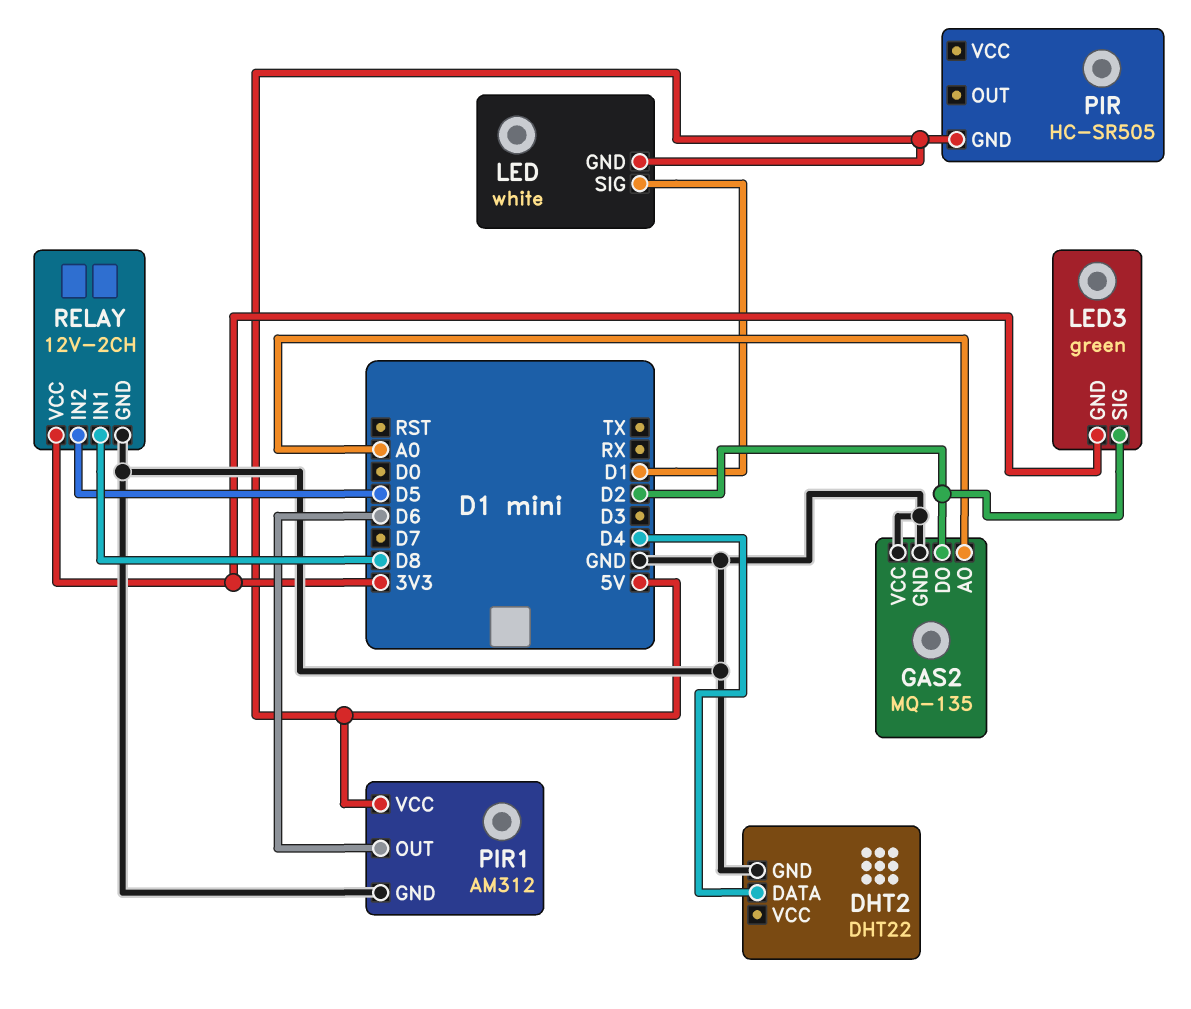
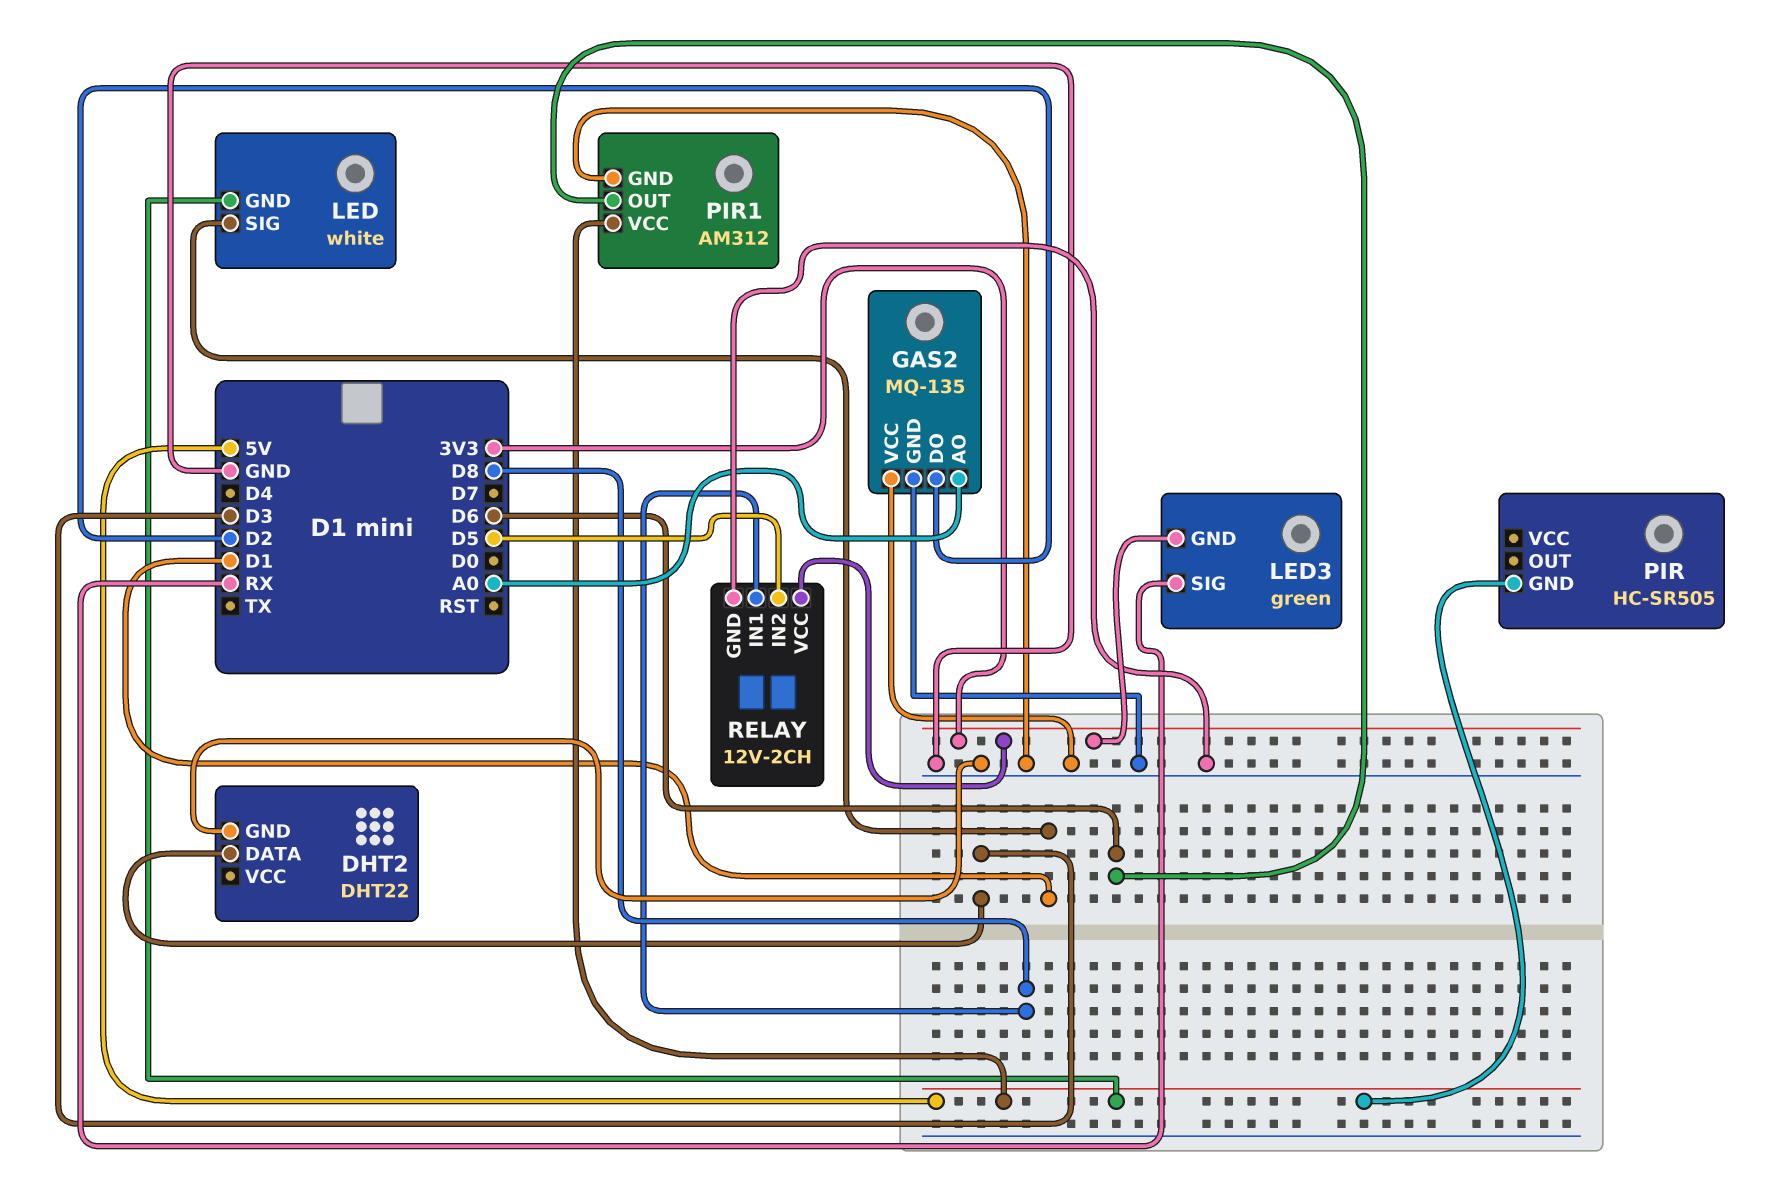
DHT2 pin DATA: D4 -> D3
LED3 pin SIG: D2 -> RX

